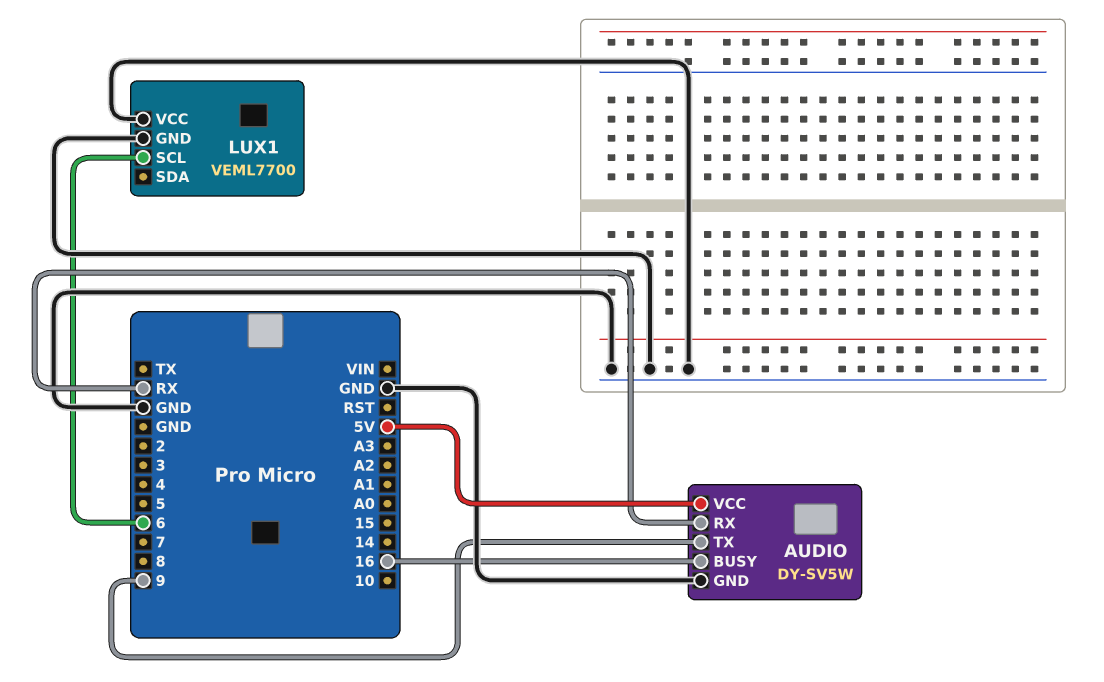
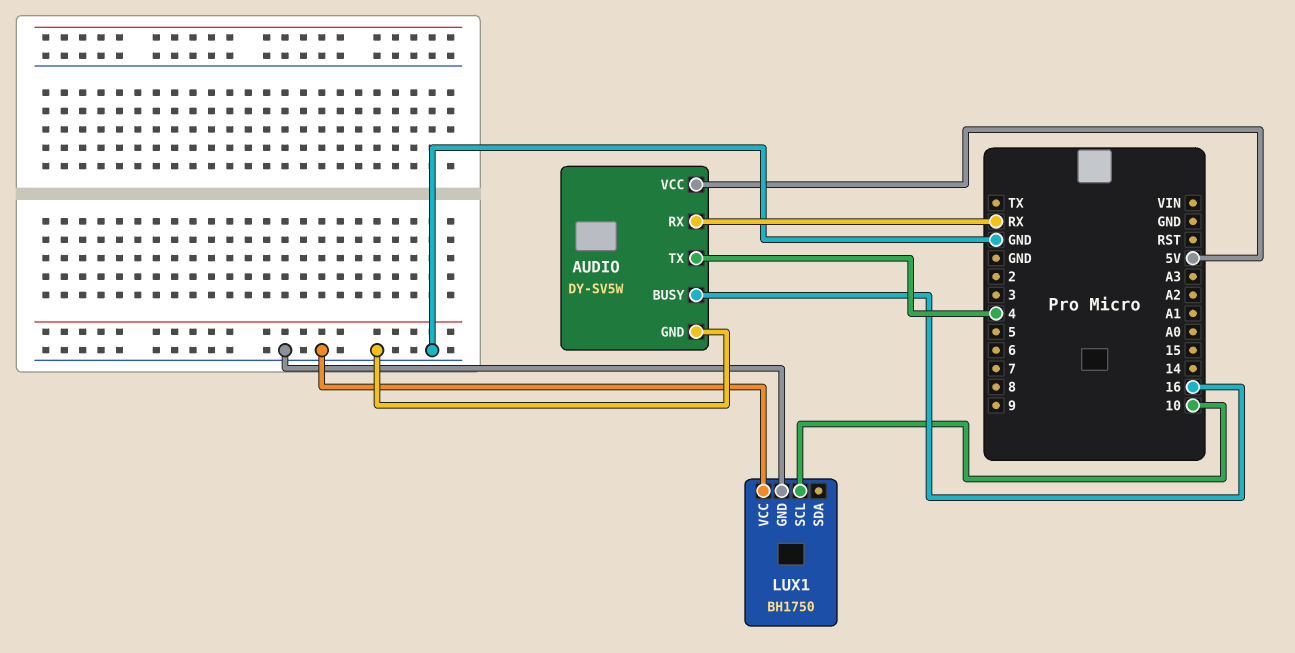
AUDIO pin TX: 9 -> 4
LUX1: VEML7700 -> BH1750
LUX1 pin SCL: 6 -> 10

